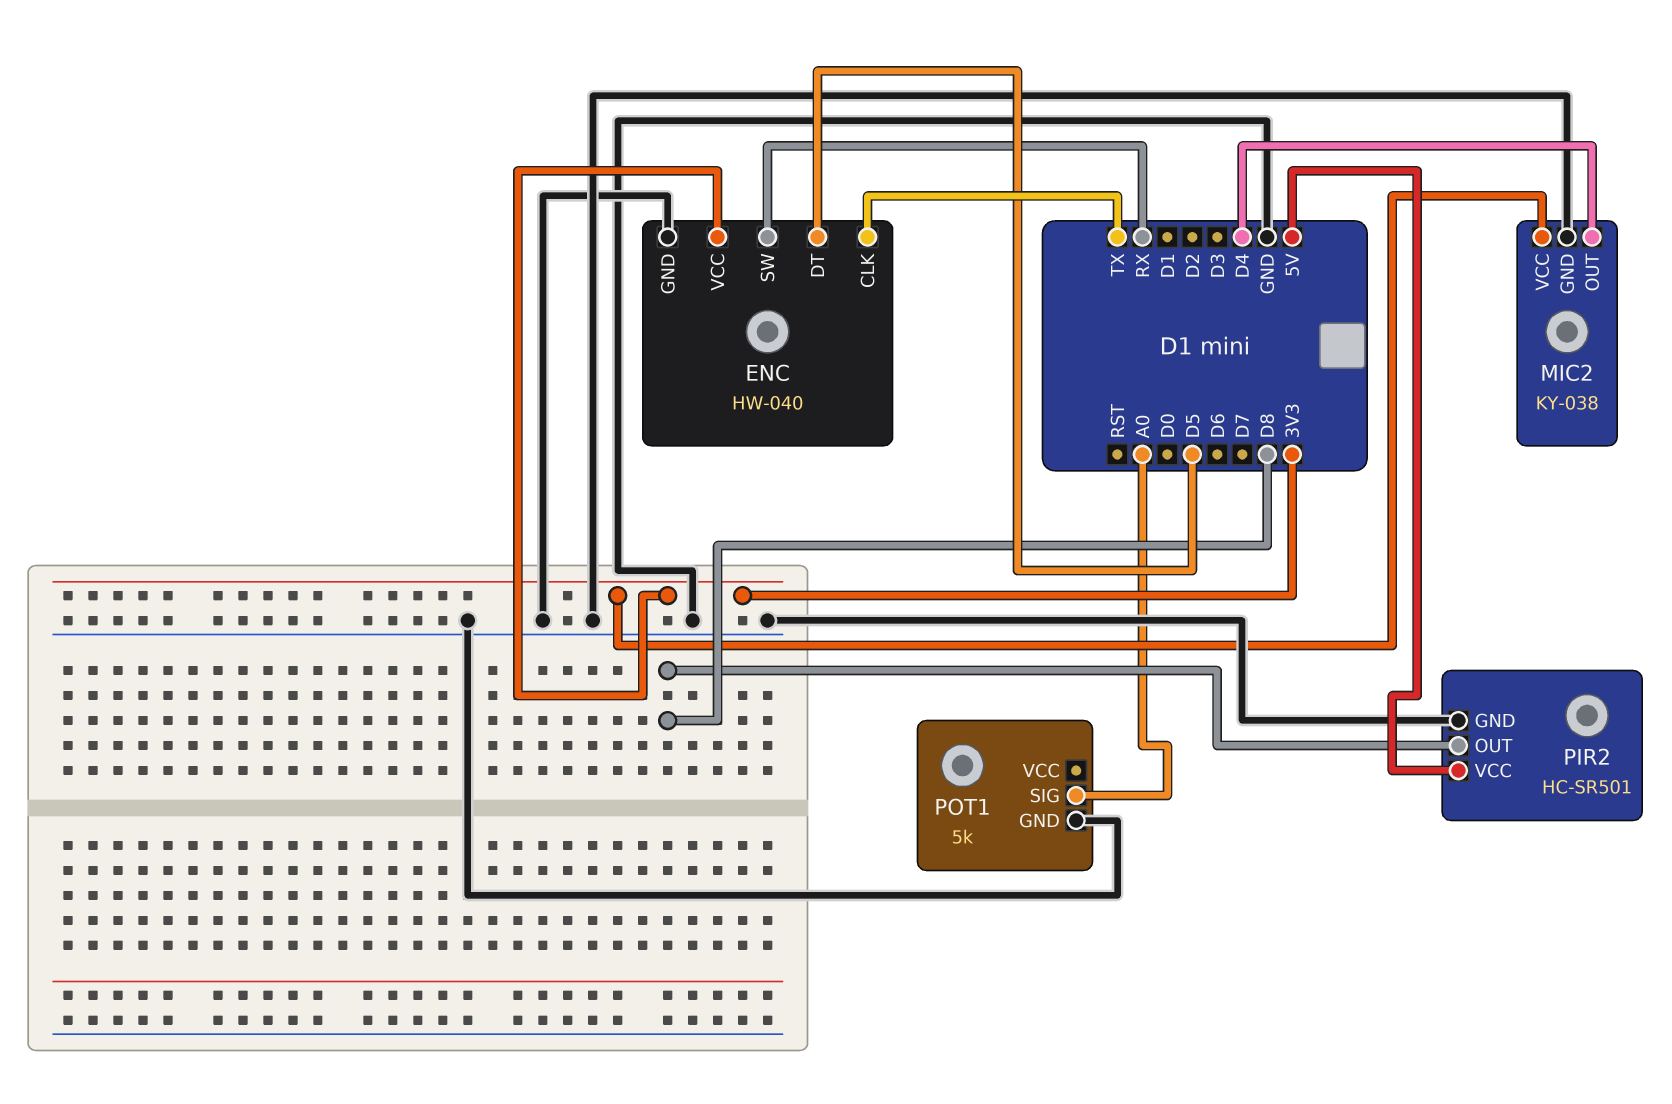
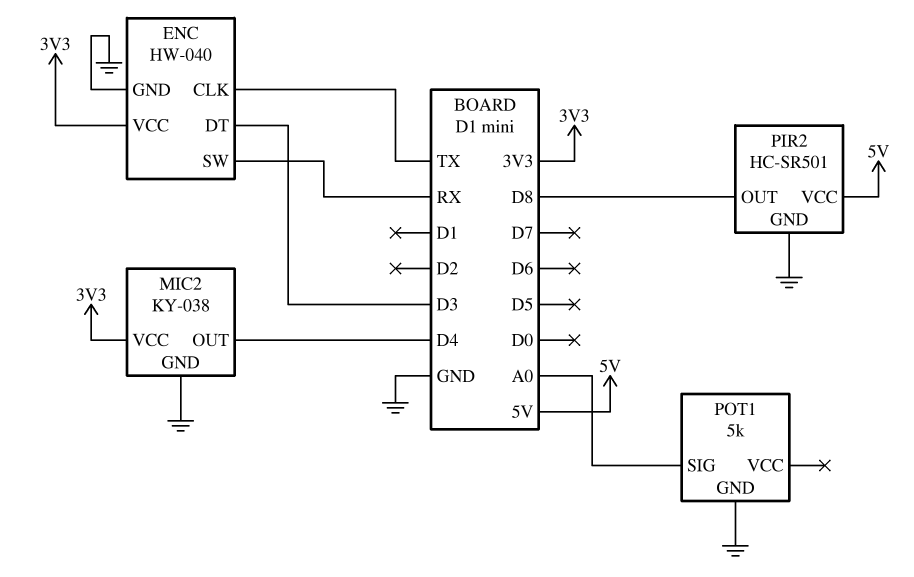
ENC pin DT: D5 -> D3

